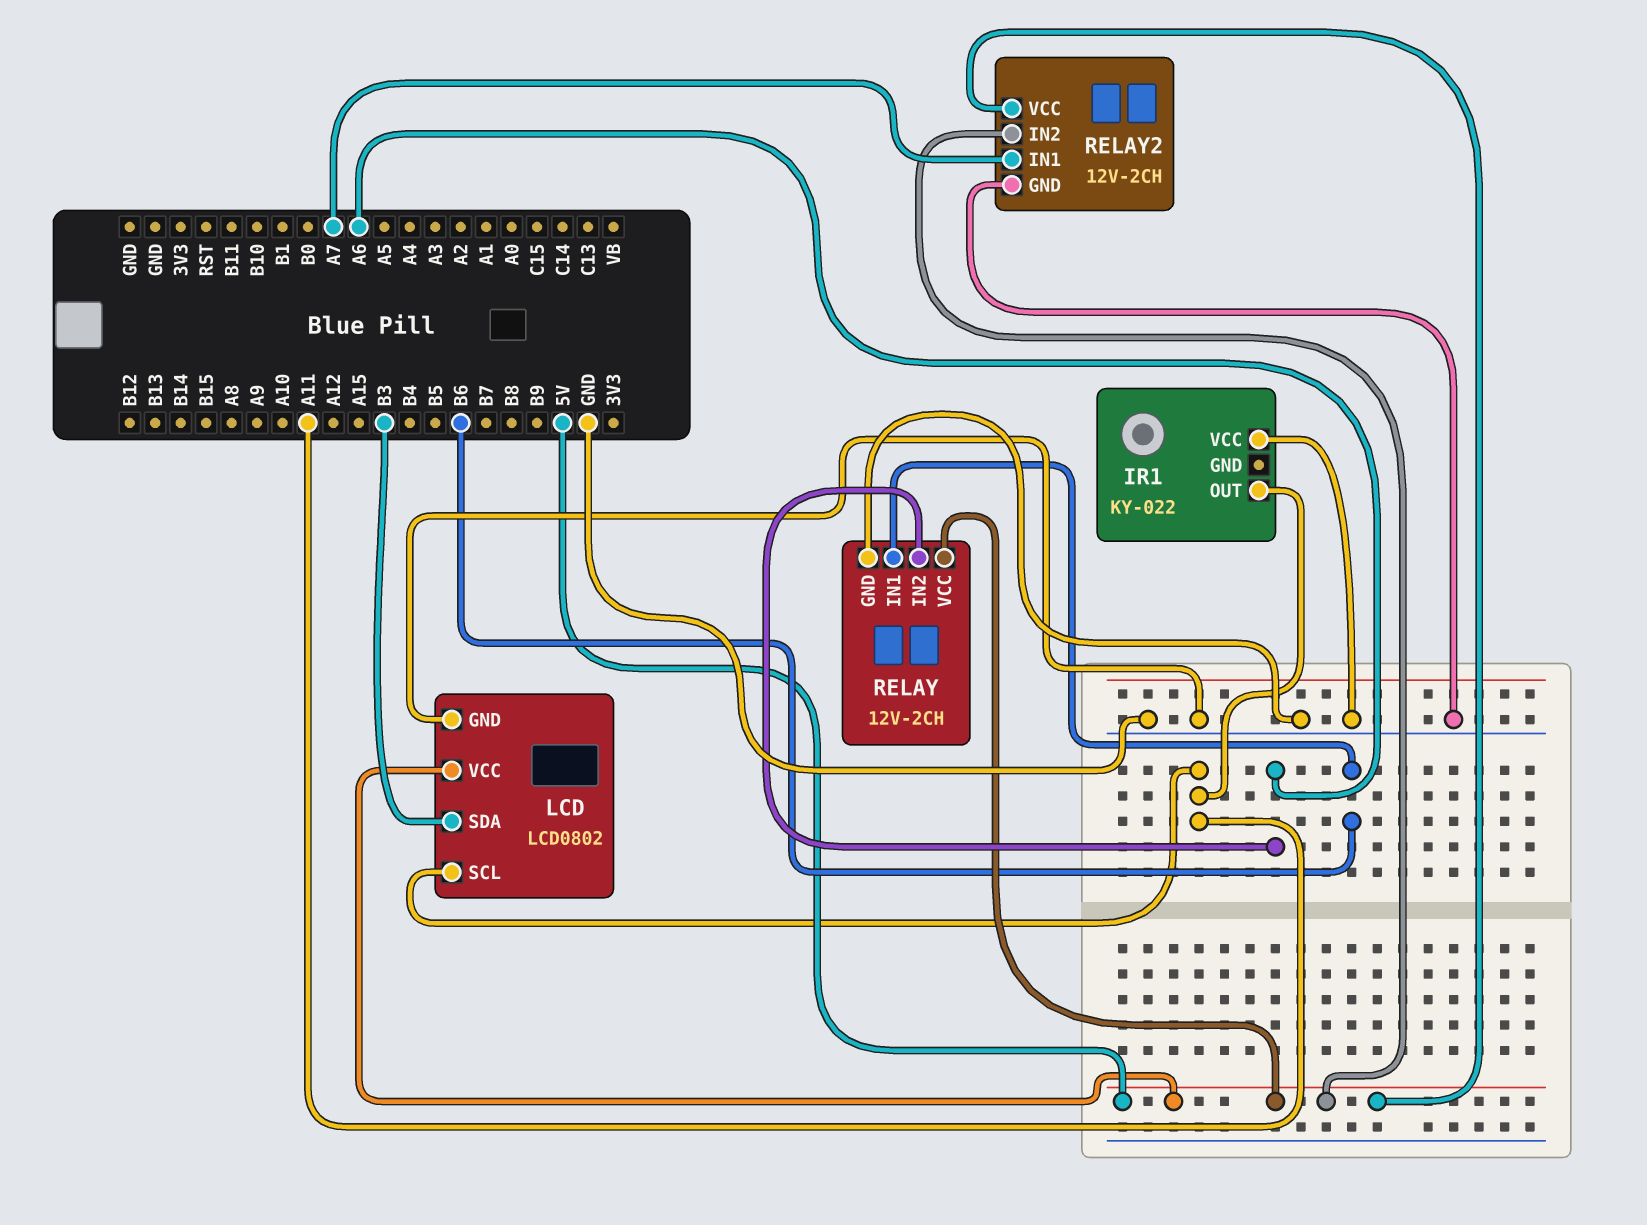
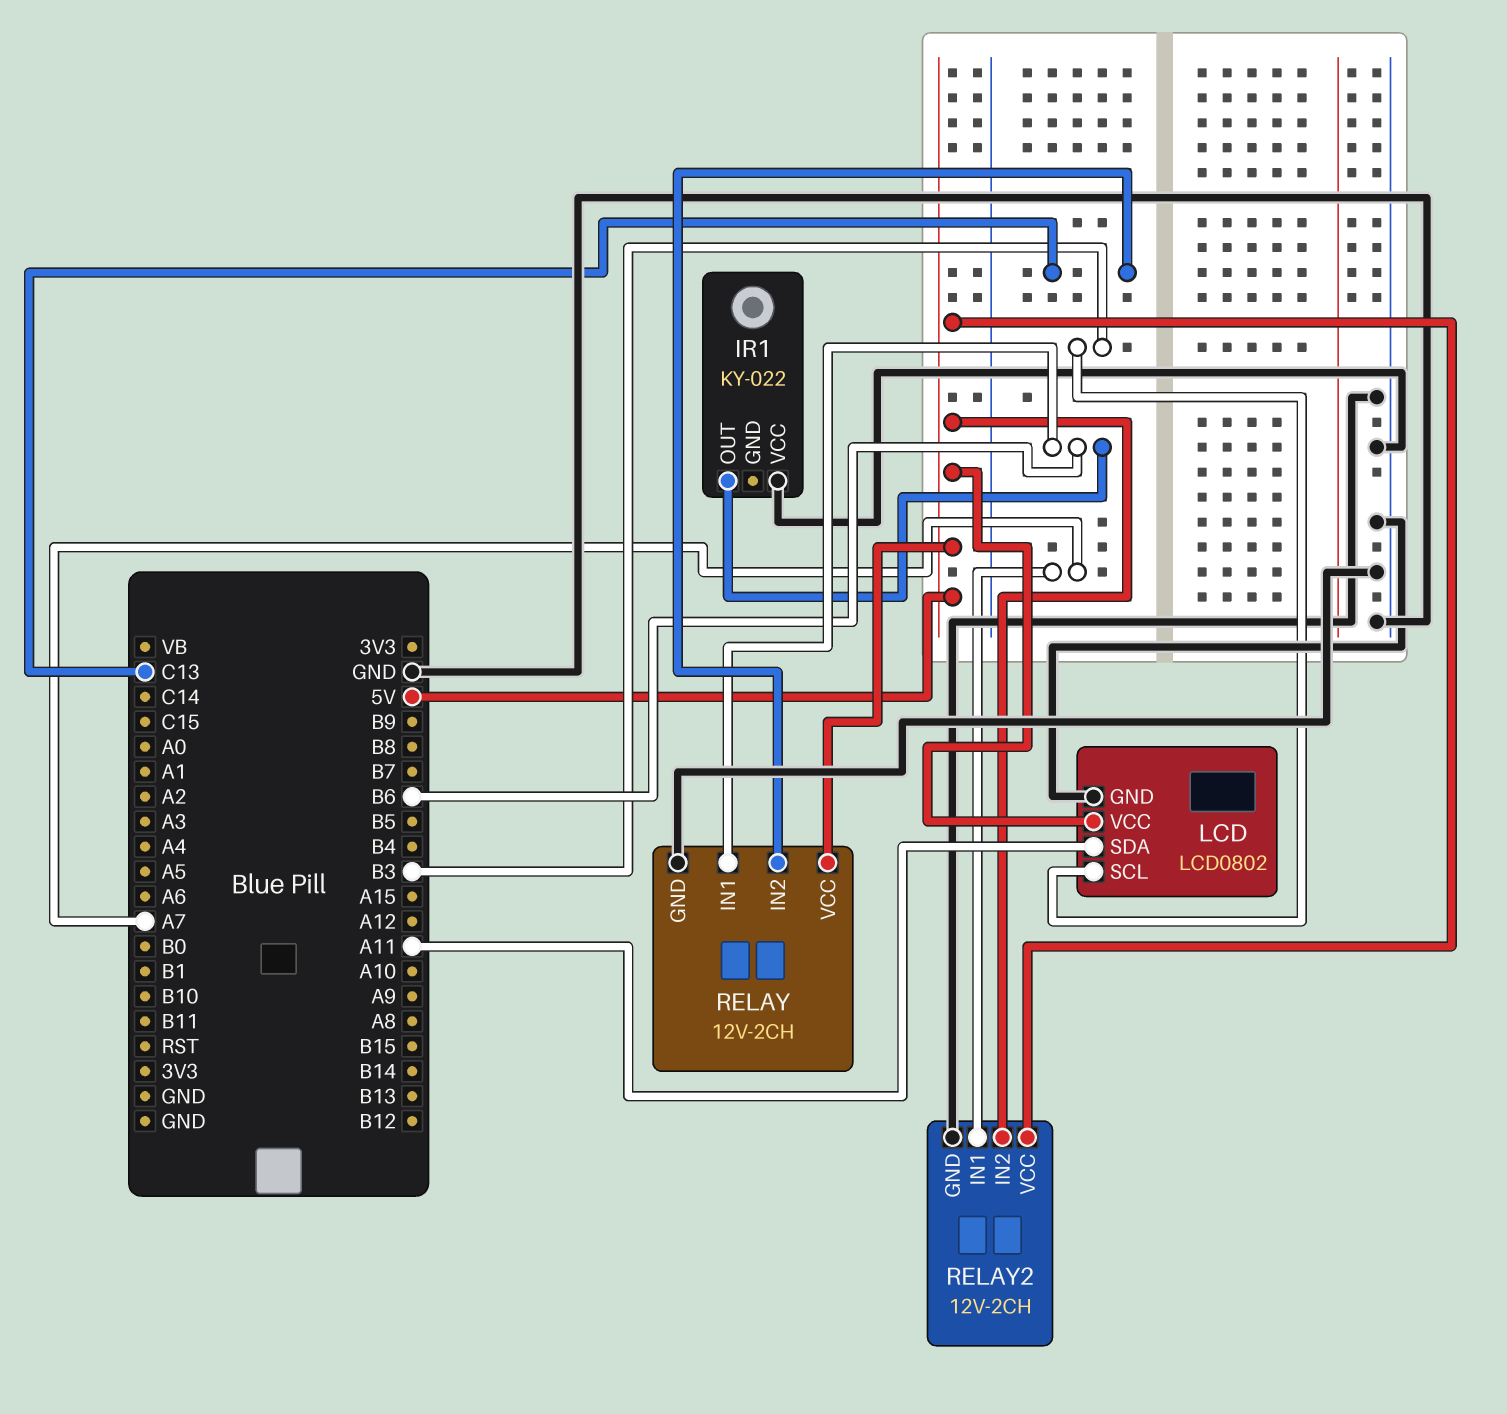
IR1 pin OUT: A11 -> B6
LCD pin SCL: A11 -> B3
LCD pin SDA: B3 -> A11
RELAY pin IN2: A6 -> C13

